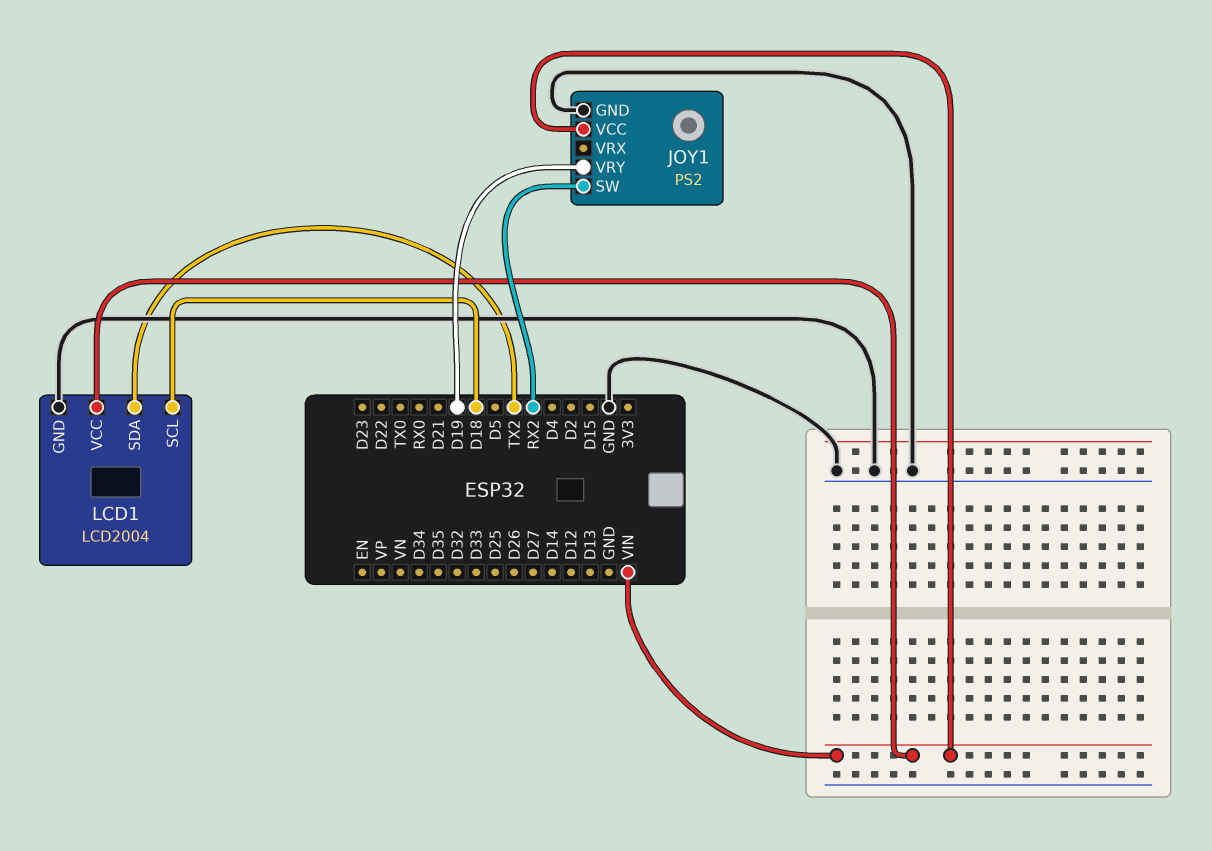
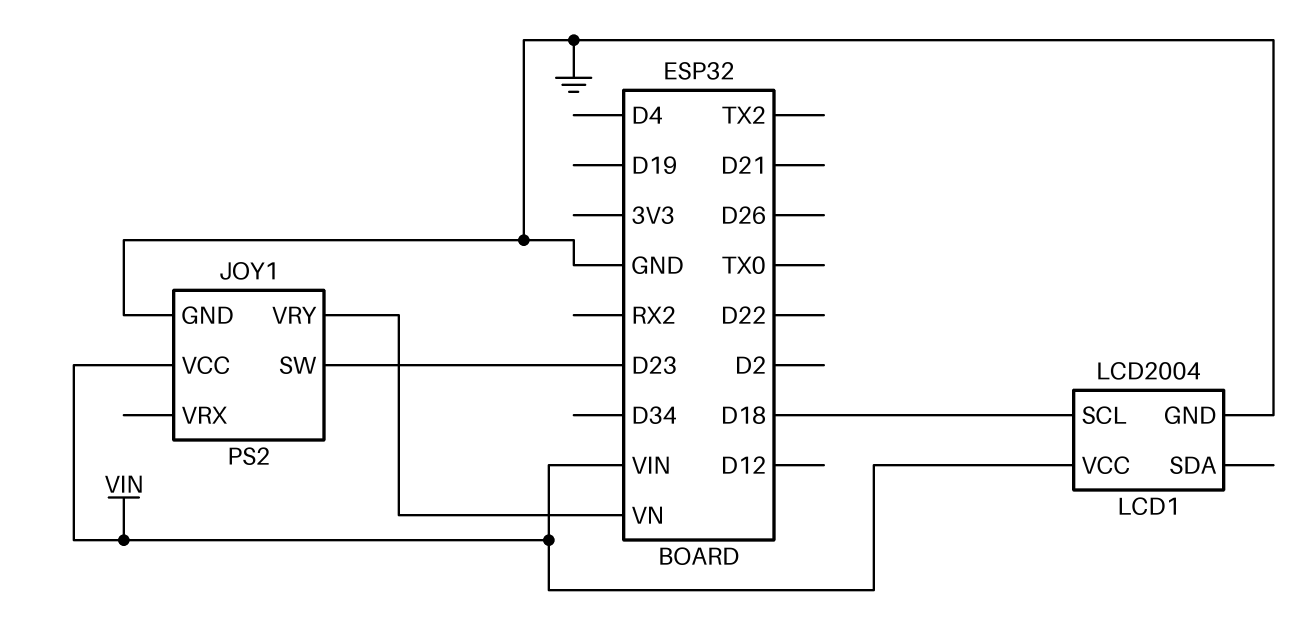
JOY1 pin SW: RX2 -> D23
JOY1 pin VRY: D19 -> VN
LCD1 pin SDA: TX2 -> none

